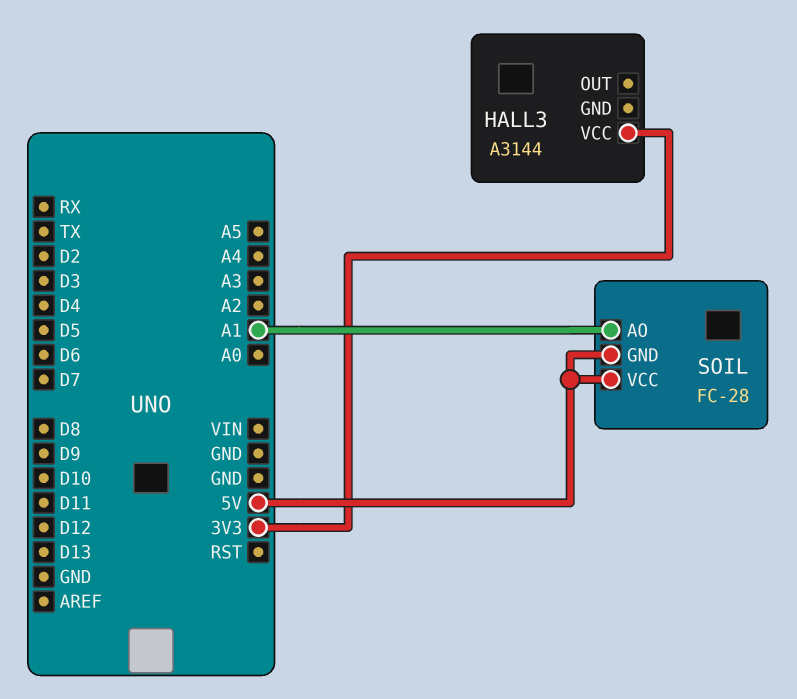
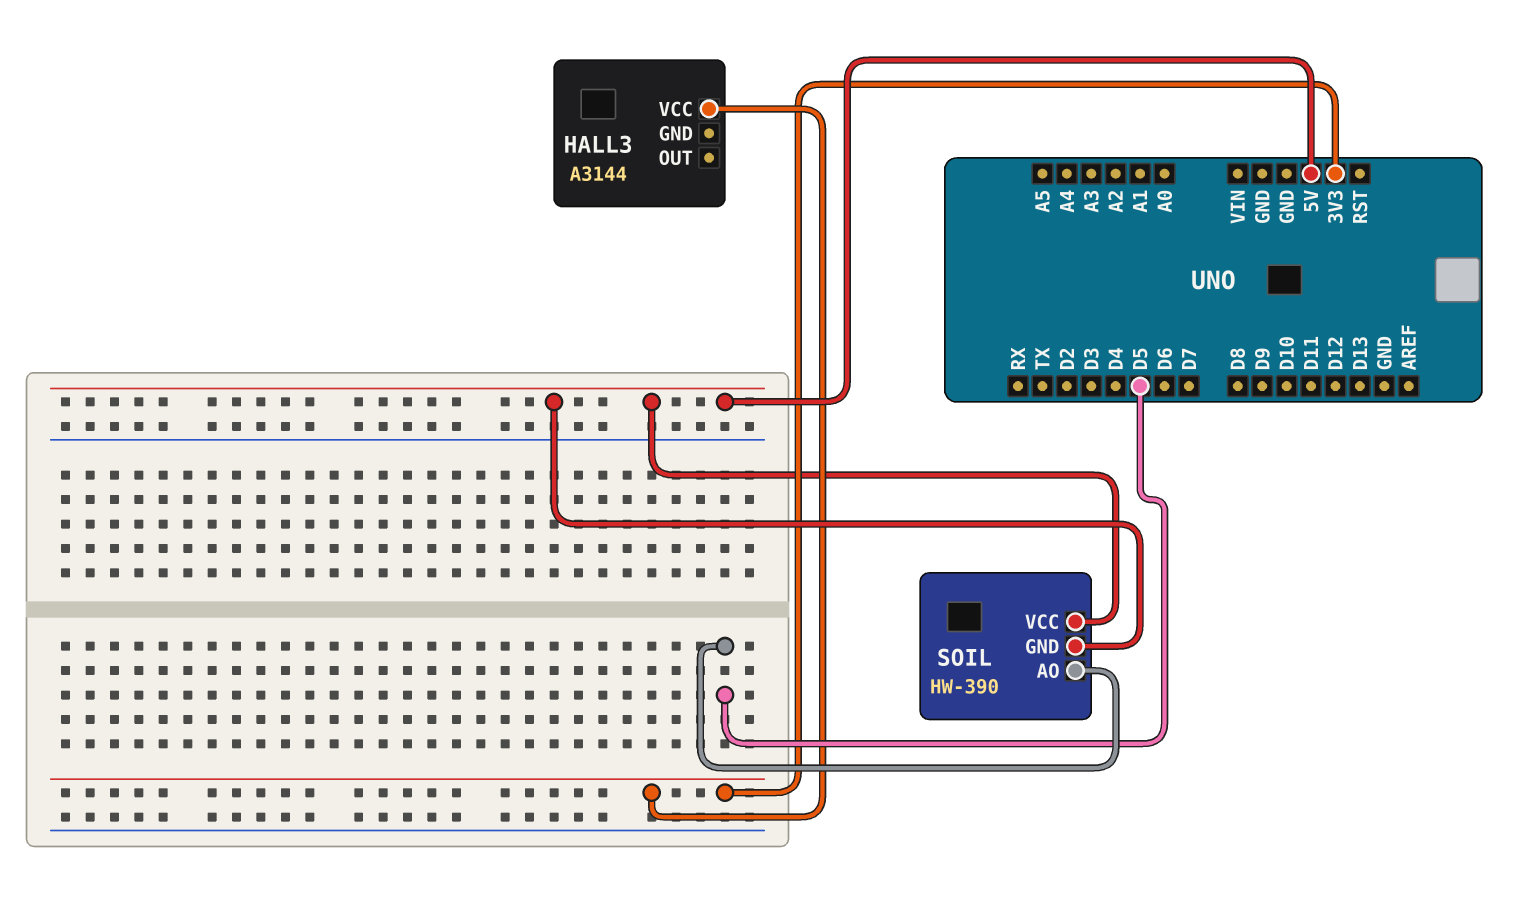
SOIL: FC-28 -> HW-390
SOIL pin AO: A1 -> D5

